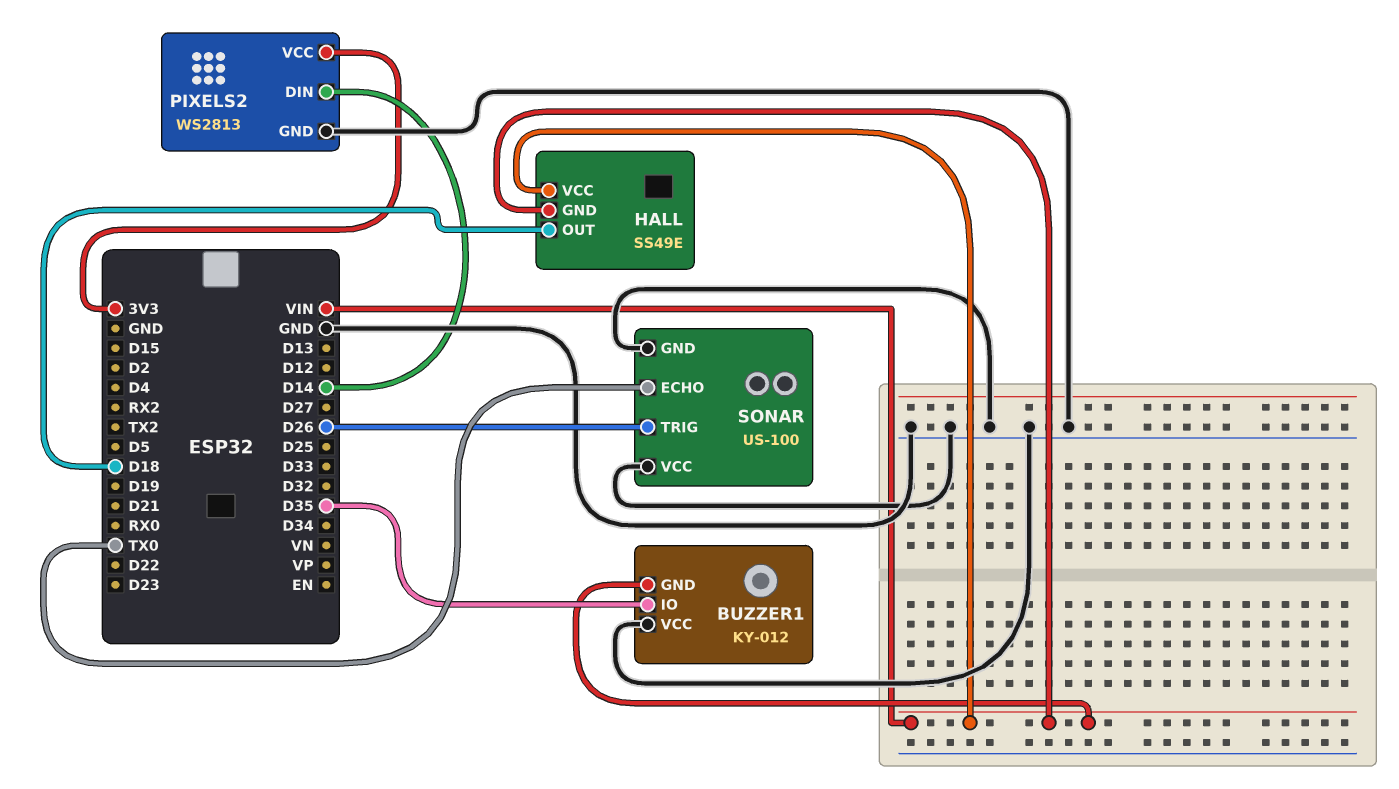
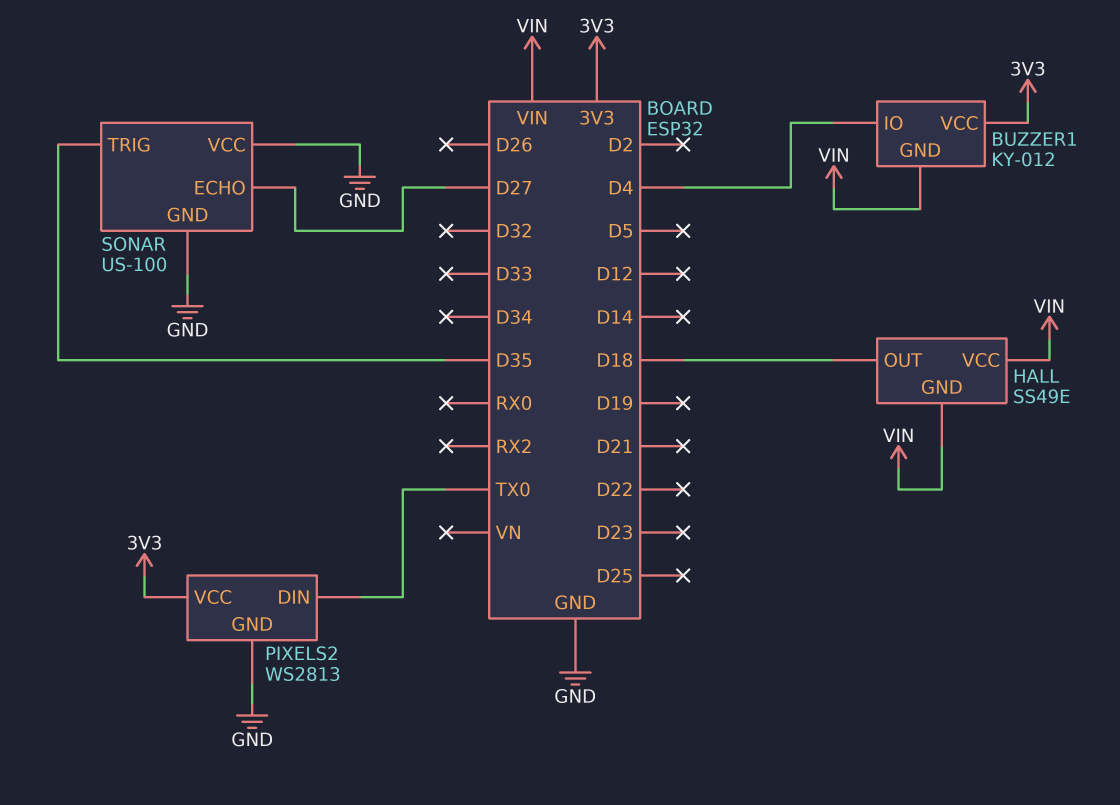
BUZZER1 pin IO: D35 -> D4
BUZZER1 pin VCC: GND -> 3V3
PIXELS2 pin DIN: D14 -> TX0
SONAR pin ECHO: TX0 -> D27
SONAR pin TRIG: D26 -> D35

